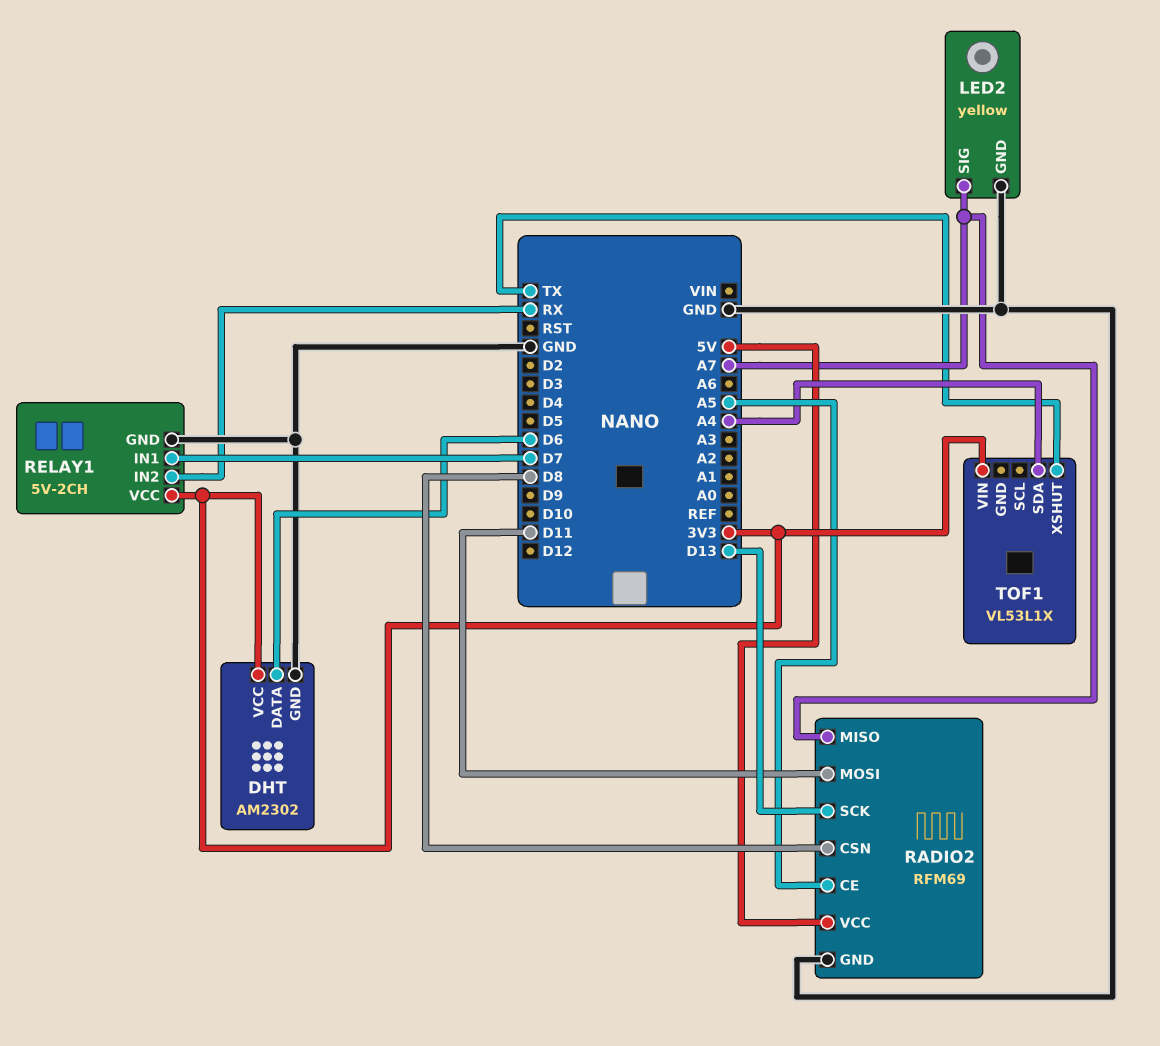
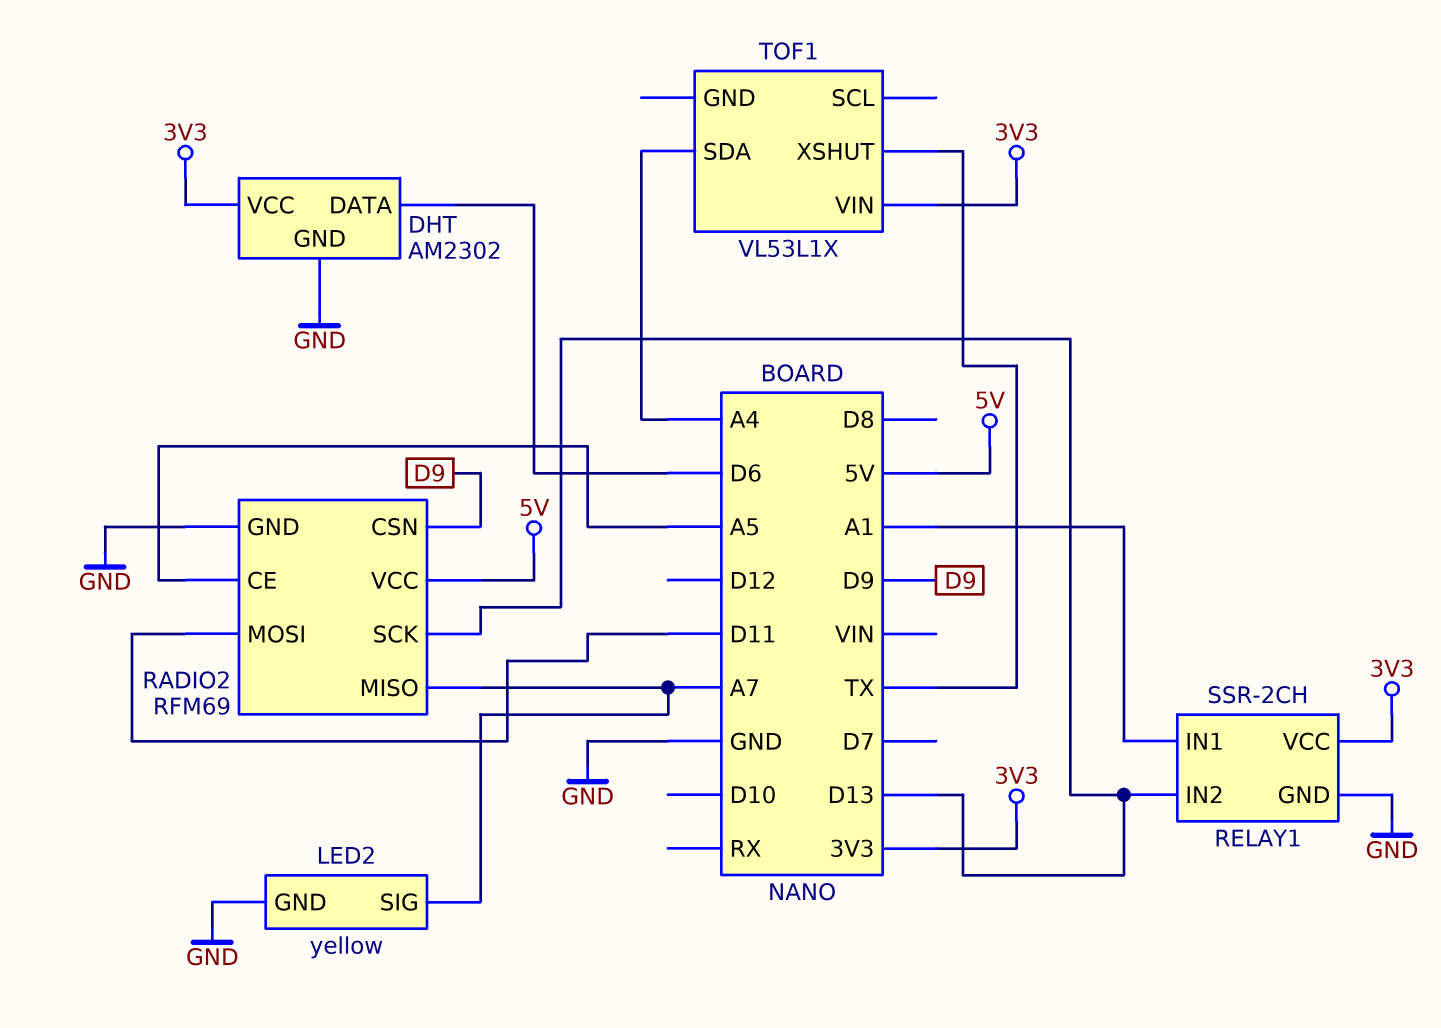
RADIO2 pin CSN: D8 -> D9
RELAY1: 5V-2CH -> SSR-2CH
RELAY1 pin IN1: D7 -> A1
RELAY1 pin IN2: RX -> D13

